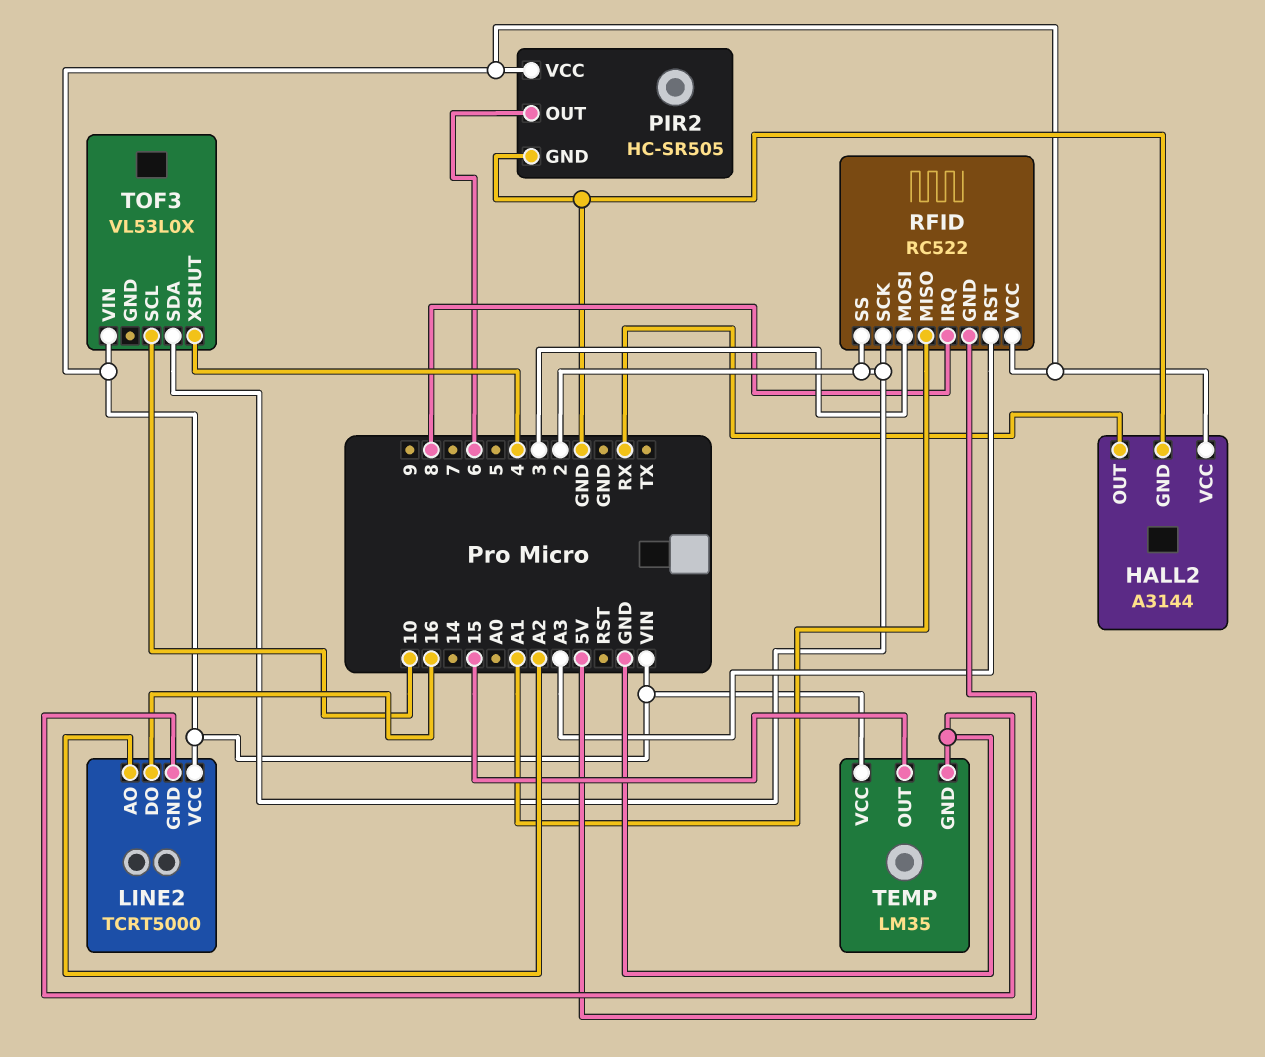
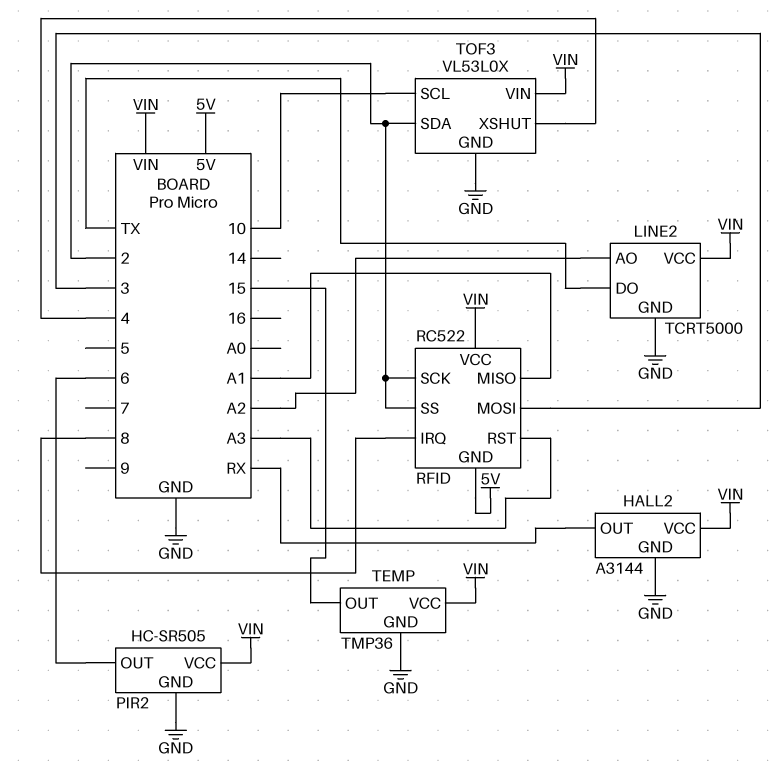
LINE2 pin DO: 16 -> TX
TEMP: LM35 -> TMP36
TOF3 pin GND: none -> GND

